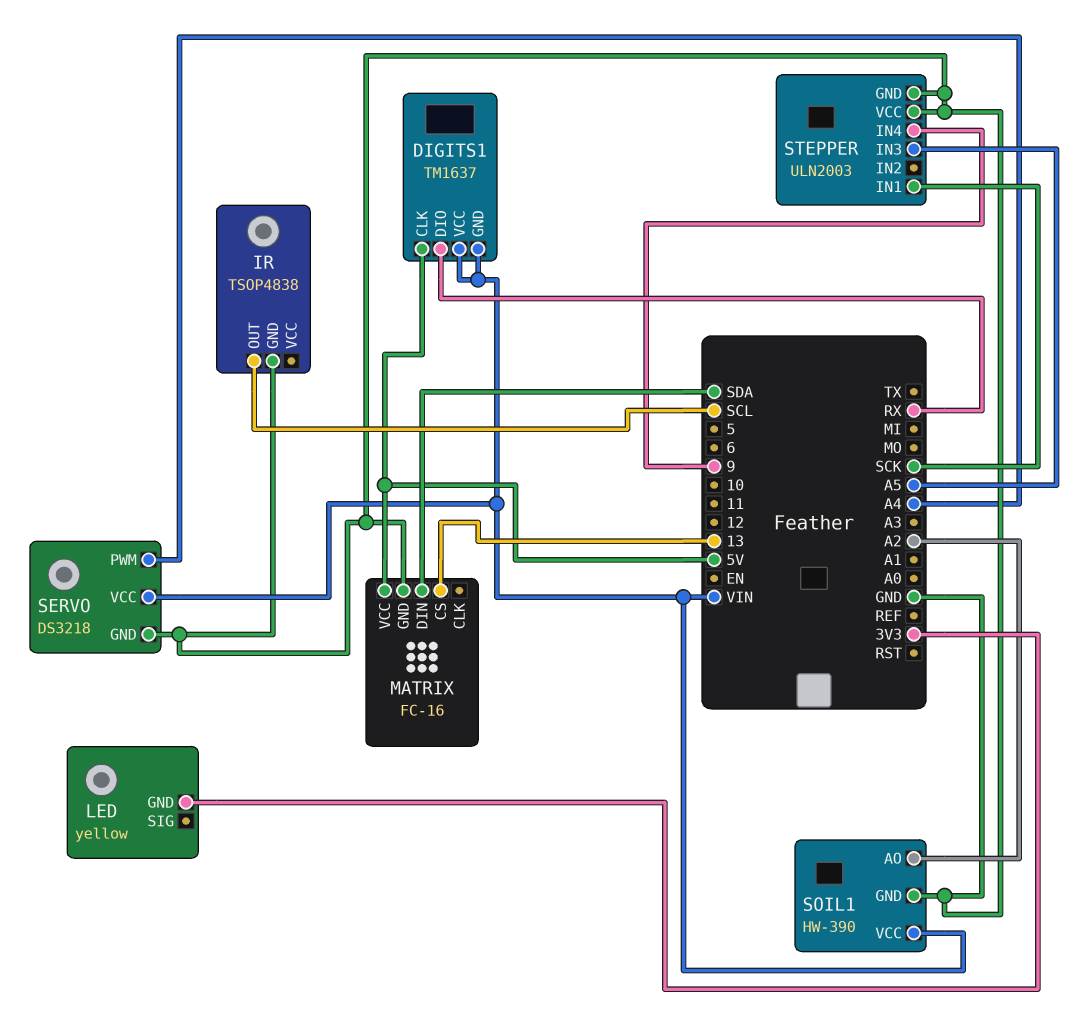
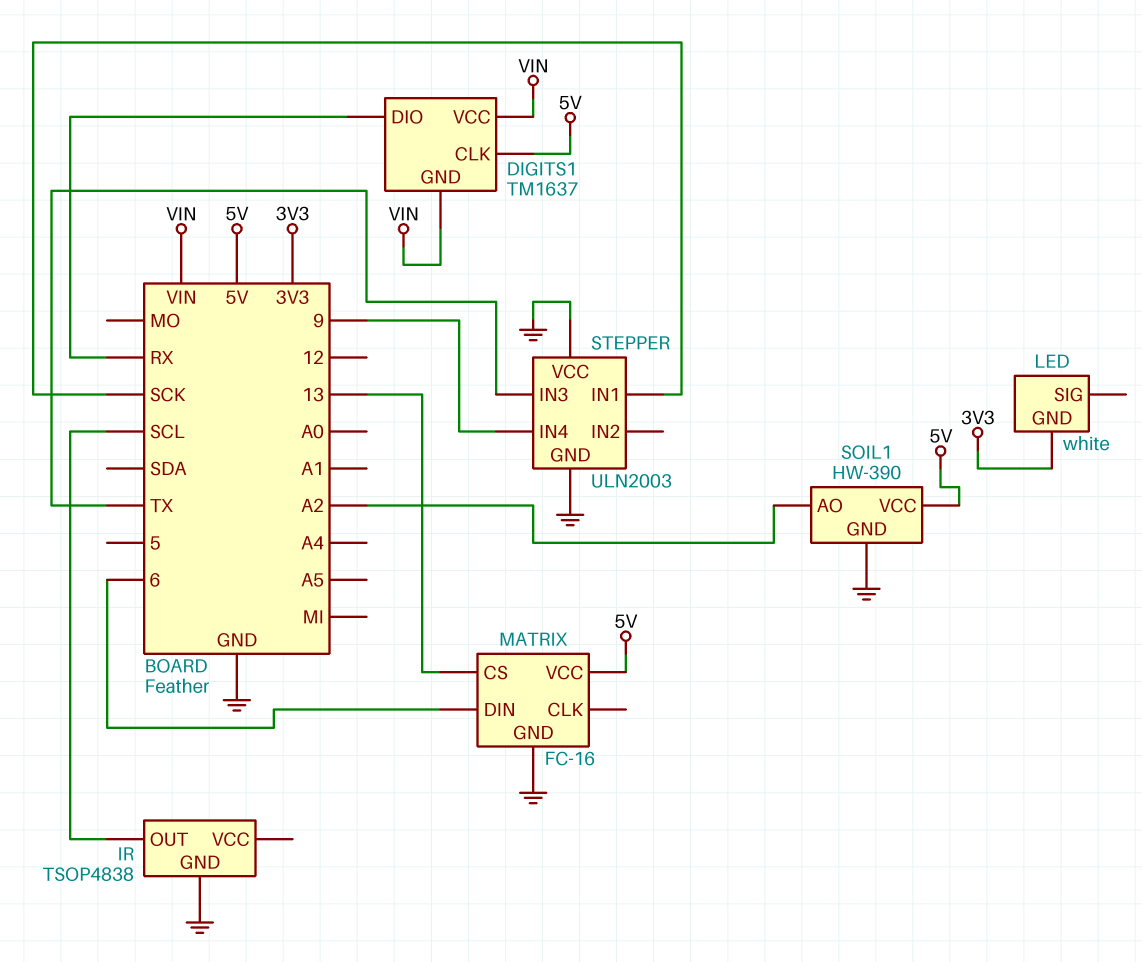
LED: yellow -> white
MATRIX pin DIN: SDA -> 6
SERVO: DS3218 -> none
SERVO pin GND: GND -> none
SERVO pin PWM: A4 -> none
SERVO pin VCC: VIN -> none
SOIL1 pin VCC: VIN -> 5V
STEPPER pin IN3: A5 -> TX

